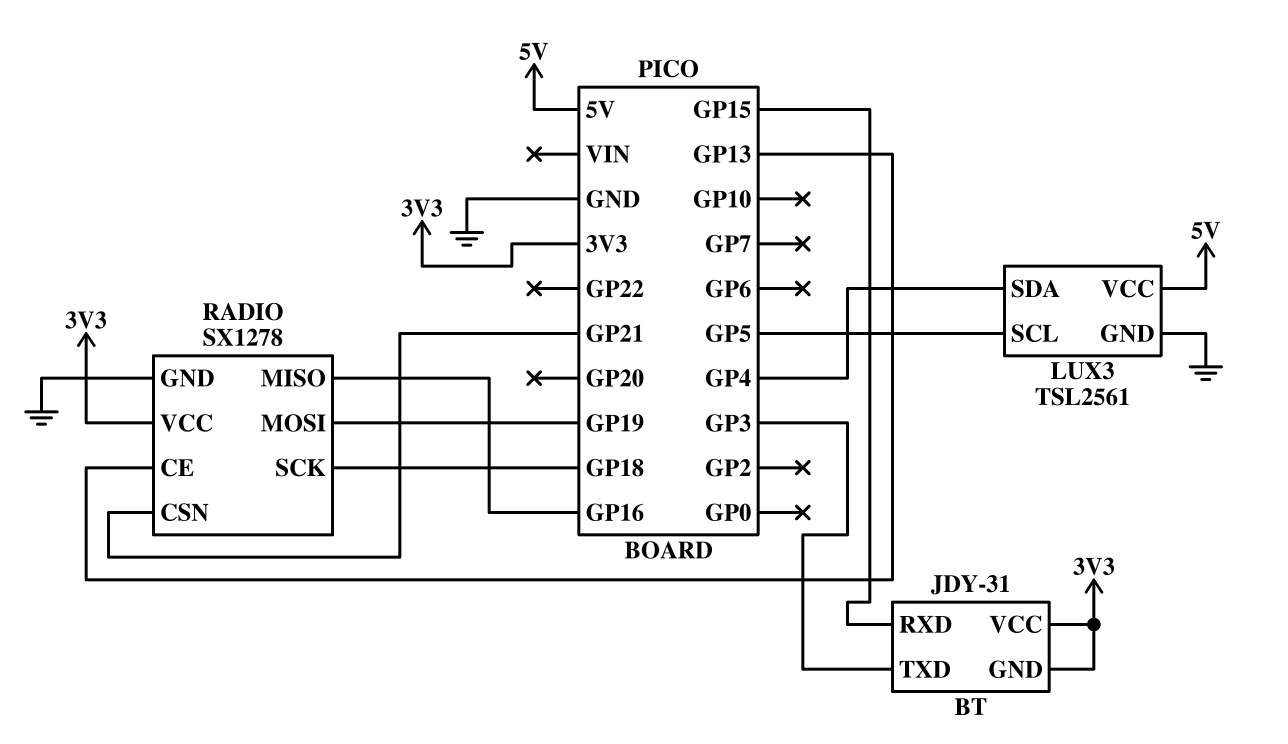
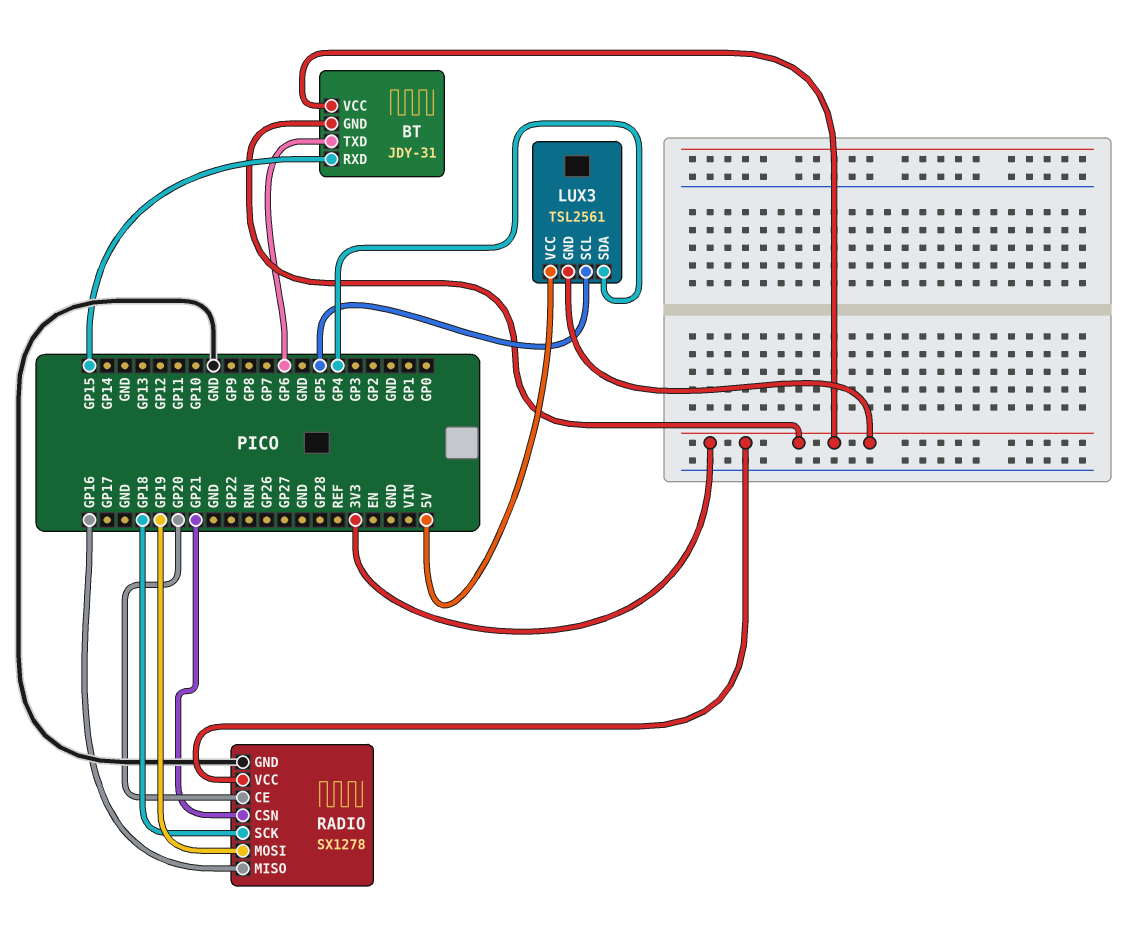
BT pin TXD: GP3 -> GP6
LUX3 pin GND: GND -> 3V3
RADIO pin CE: GP13 -> GP20

